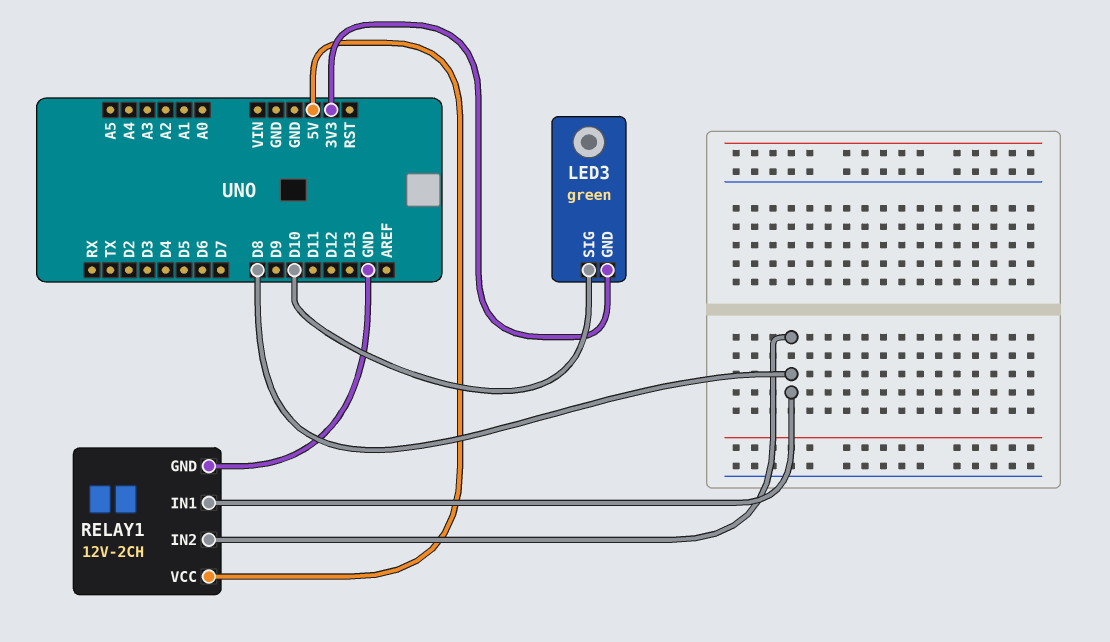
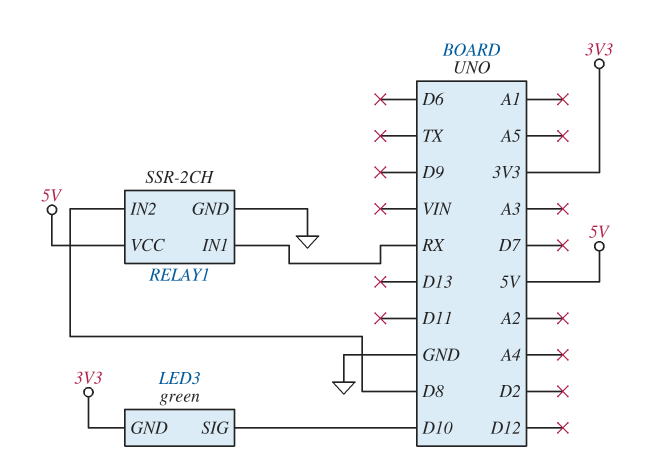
RELAY1: 12V-2CH -> SSR-2CH
RELAY1 pin IN1: D8 -> RX

